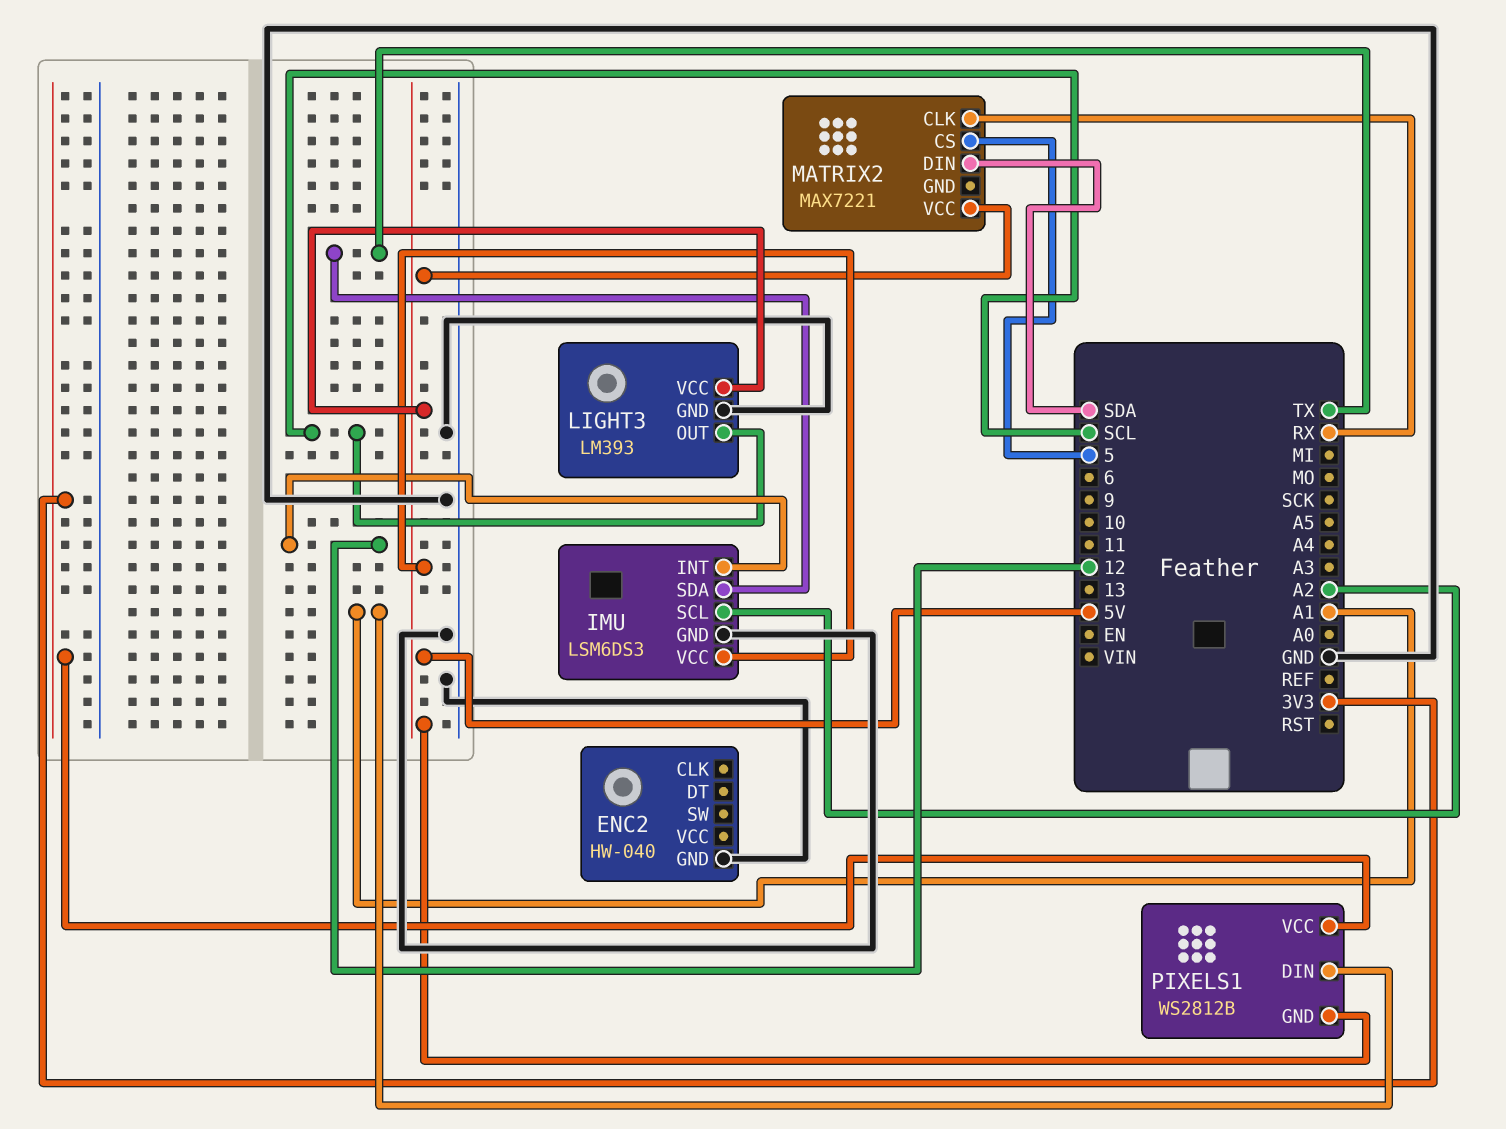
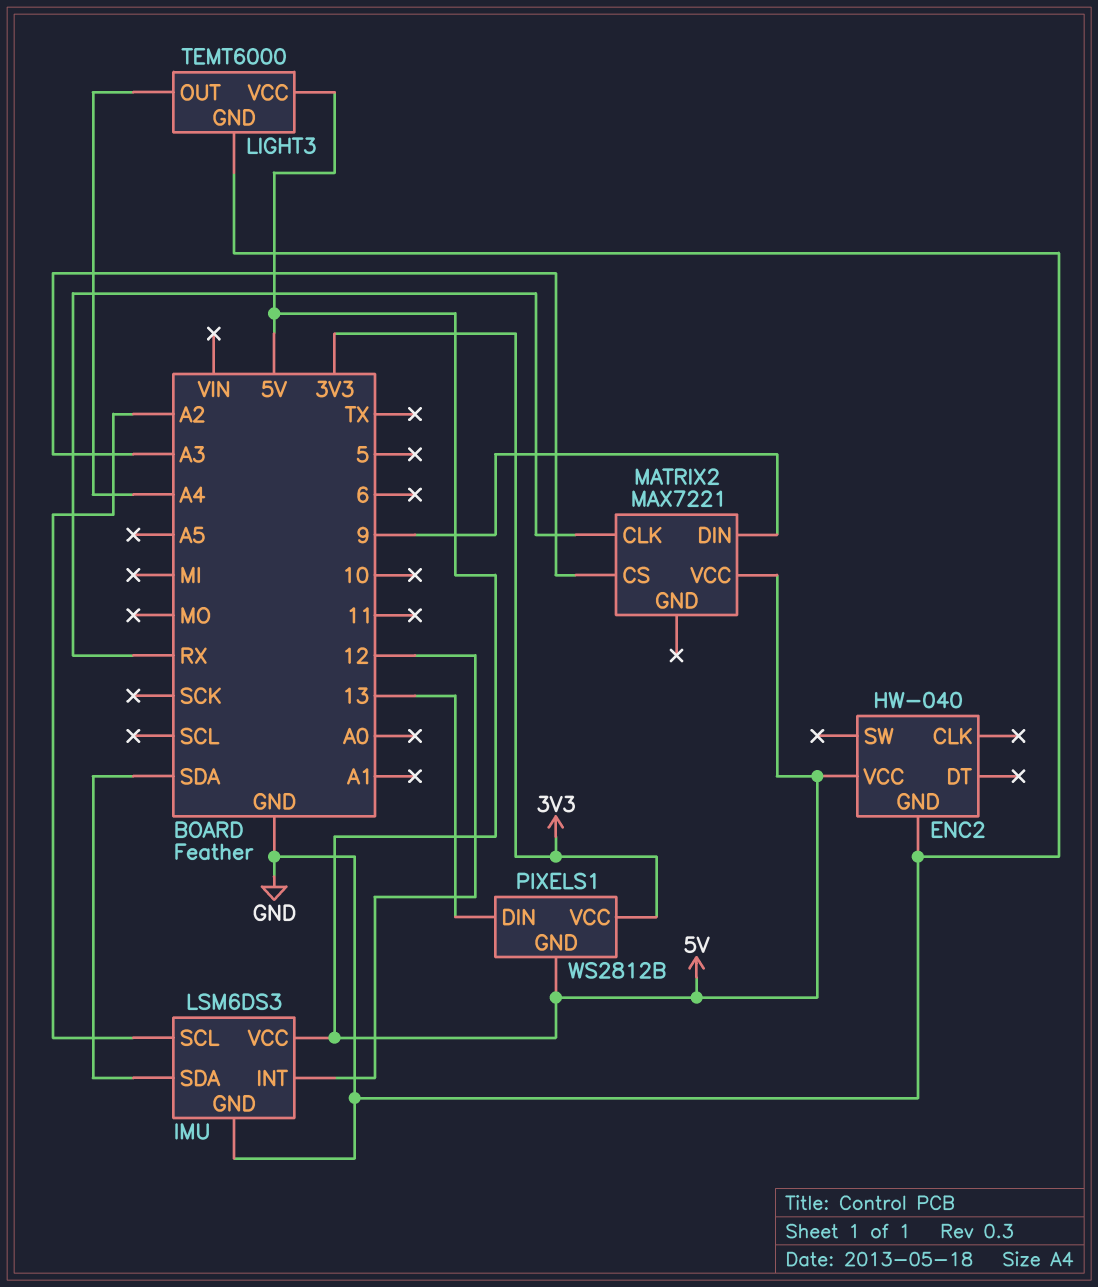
ENC2 pin VCC: none -> 5V
IMU pin SDA: TX -> SDA
LIGHT3: LM393 -> TEMT6000
LIGHT3 pin OUT: SCL -> A4
MATRIX2 pin CS: 5 -> A3
MATRIX2 pin DIN: SDA -> 9
PIXELS1 pin DIN: A1 -> 13

